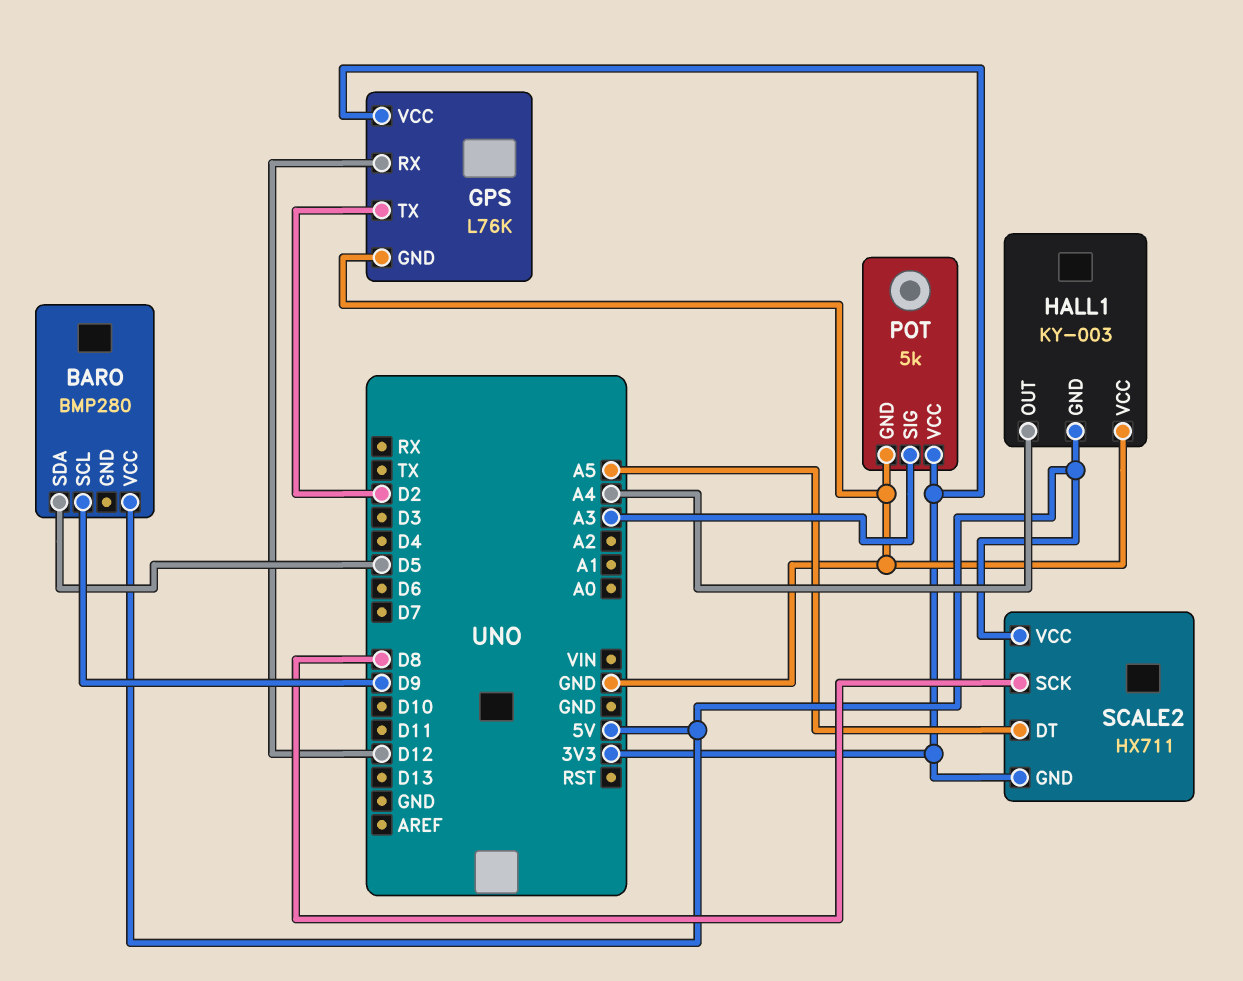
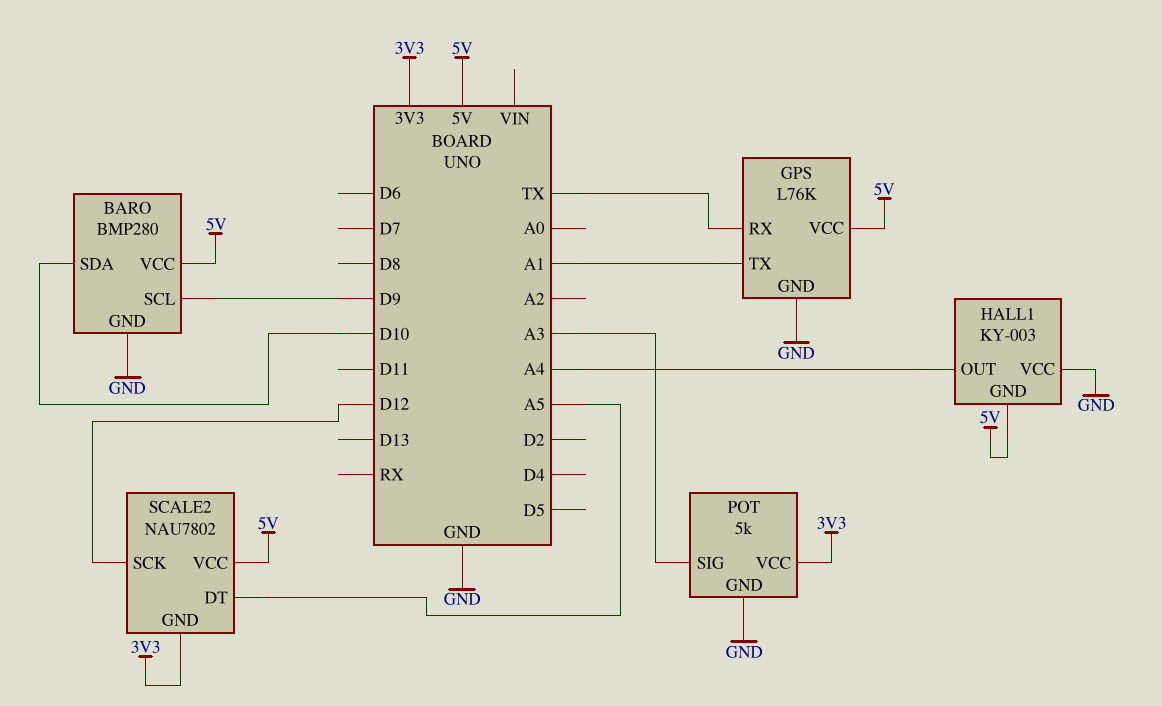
BARO pin GND: none -> GND
BARO pin SDA: D5 -> D10
GPS pin RX: D12 -> TX
GPS pin TX: D2 -> A1
GPS pin VCC: 3V3 -> 5V
SCALE2: HX711 -> NAU7802
SCALE2 pin SCK: D8 -> D12

